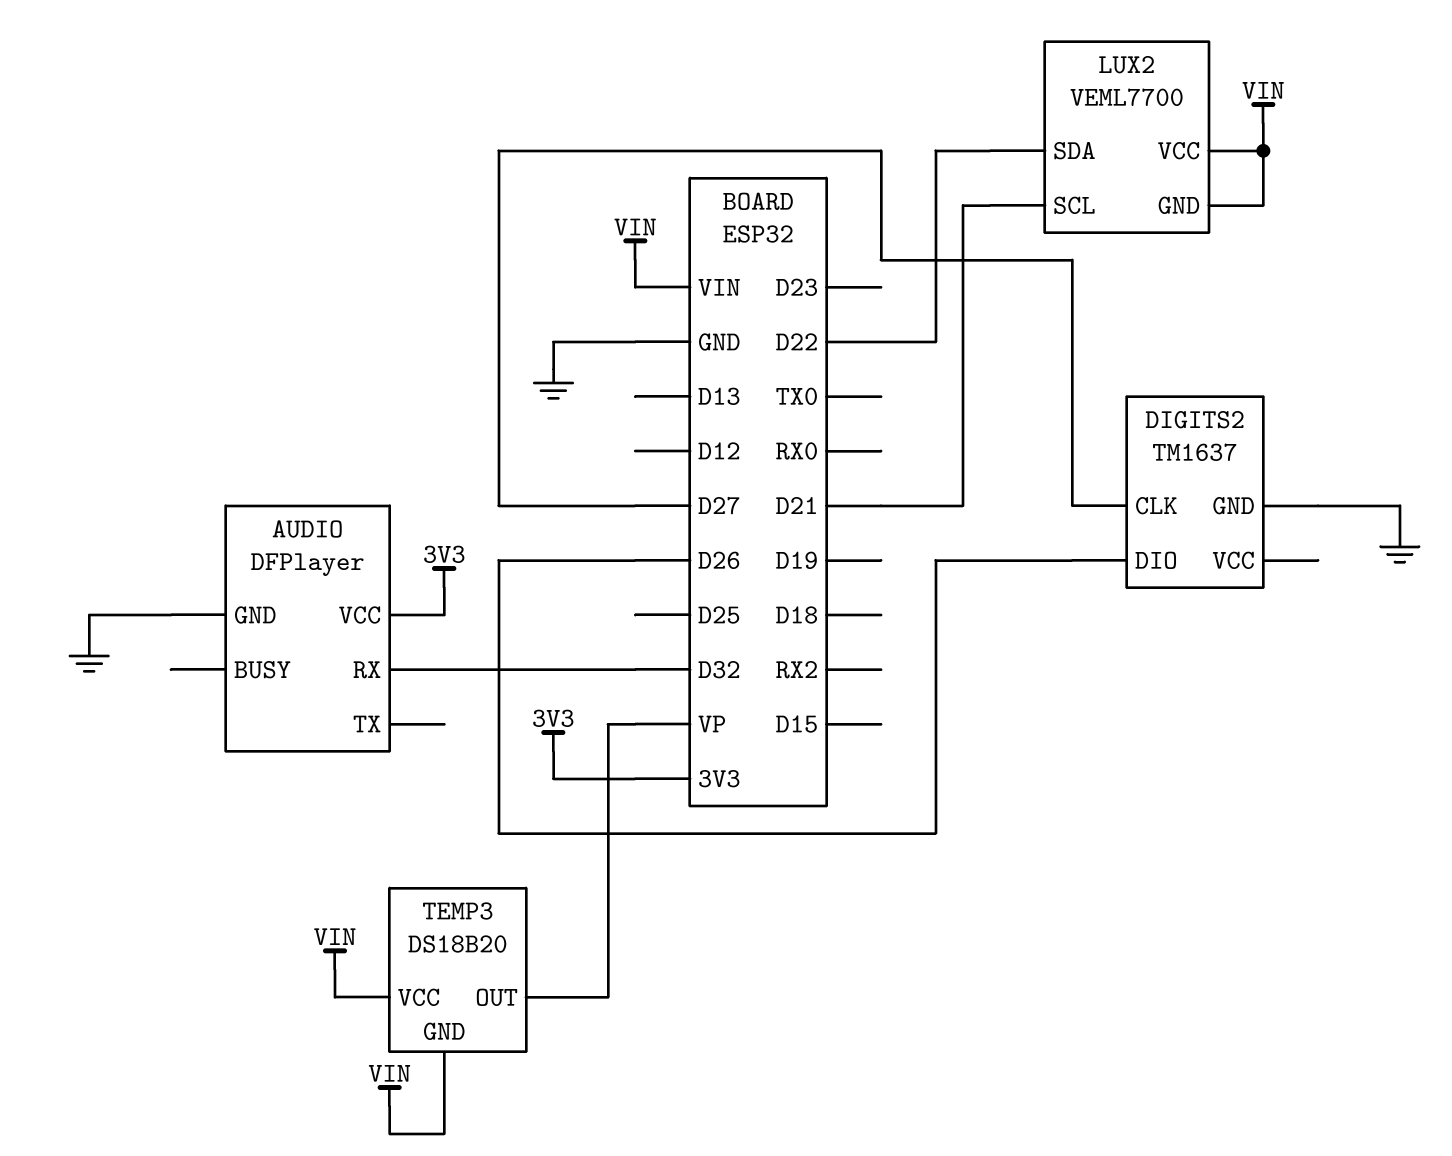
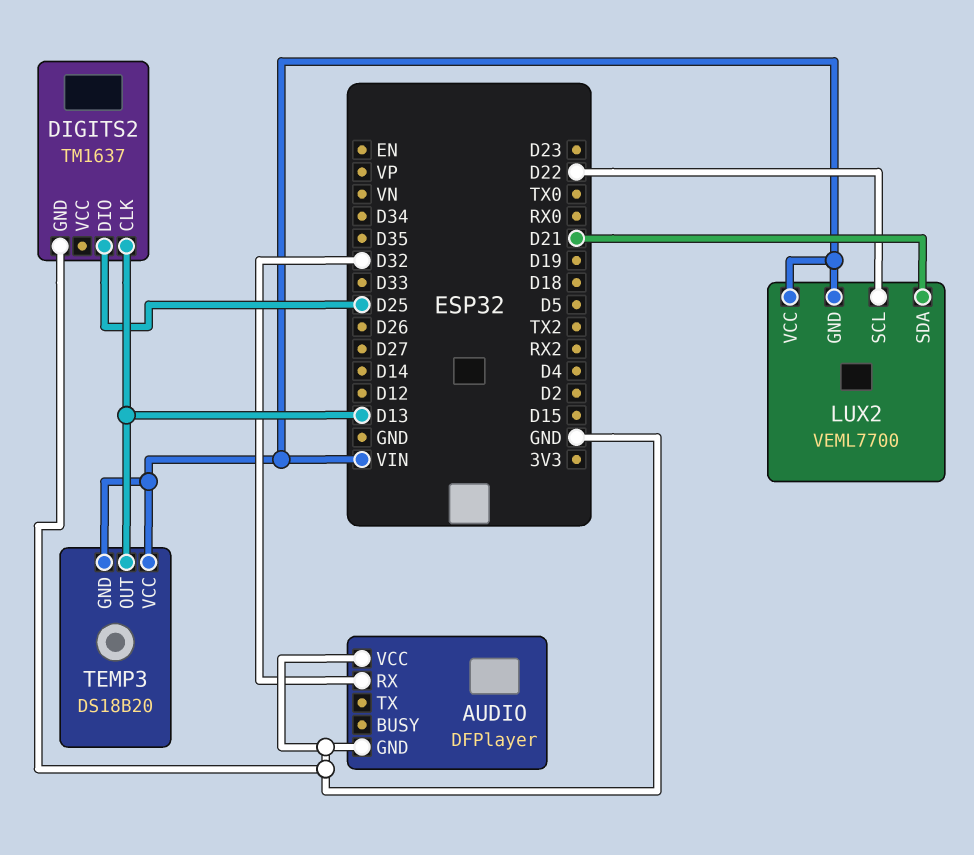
AUDIO pin VCC: 3V3 -> GND
DIGITS2 pin CLK: D27 -> D13
DIGITS2 pin DIO: D26 -> D25
LUX2 pin SCL: D21 -> D22
LUX2 pin SDA: D22 -> D21
TEMP3 pin OUT: VP -> D13

